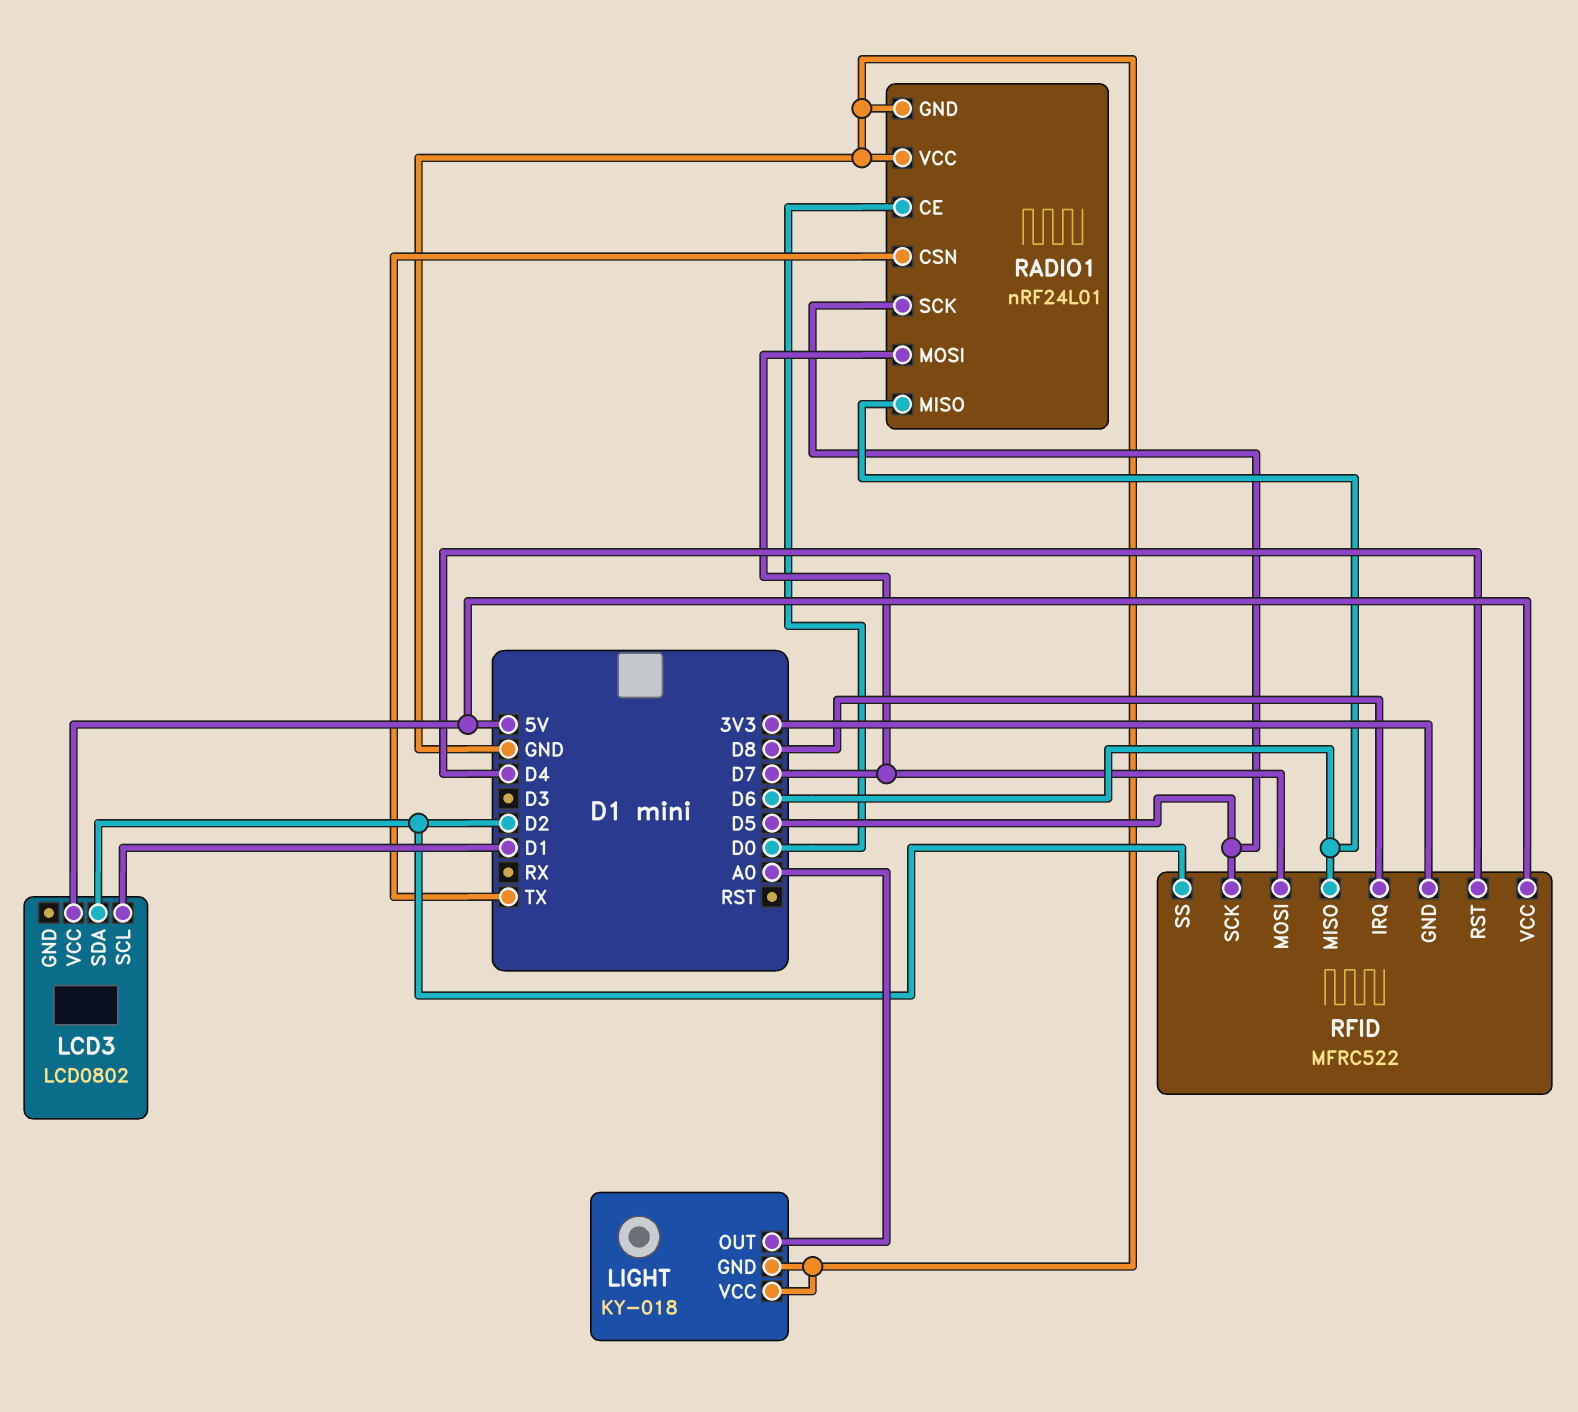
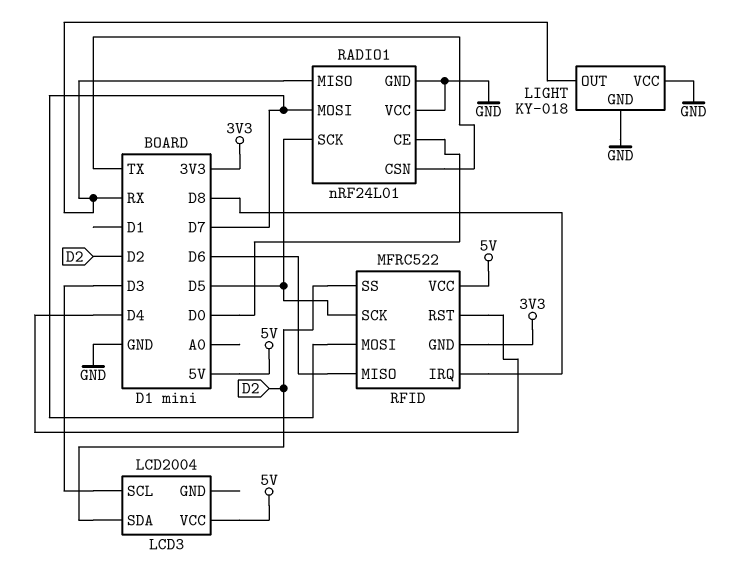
LCD3: LCD0802 -> LCD2004
LCD3 pin SCL: D1 -> D3
LIGHT pin OUT: A0 -> RX
RADIO1 pin MISO: D6 -> RX

